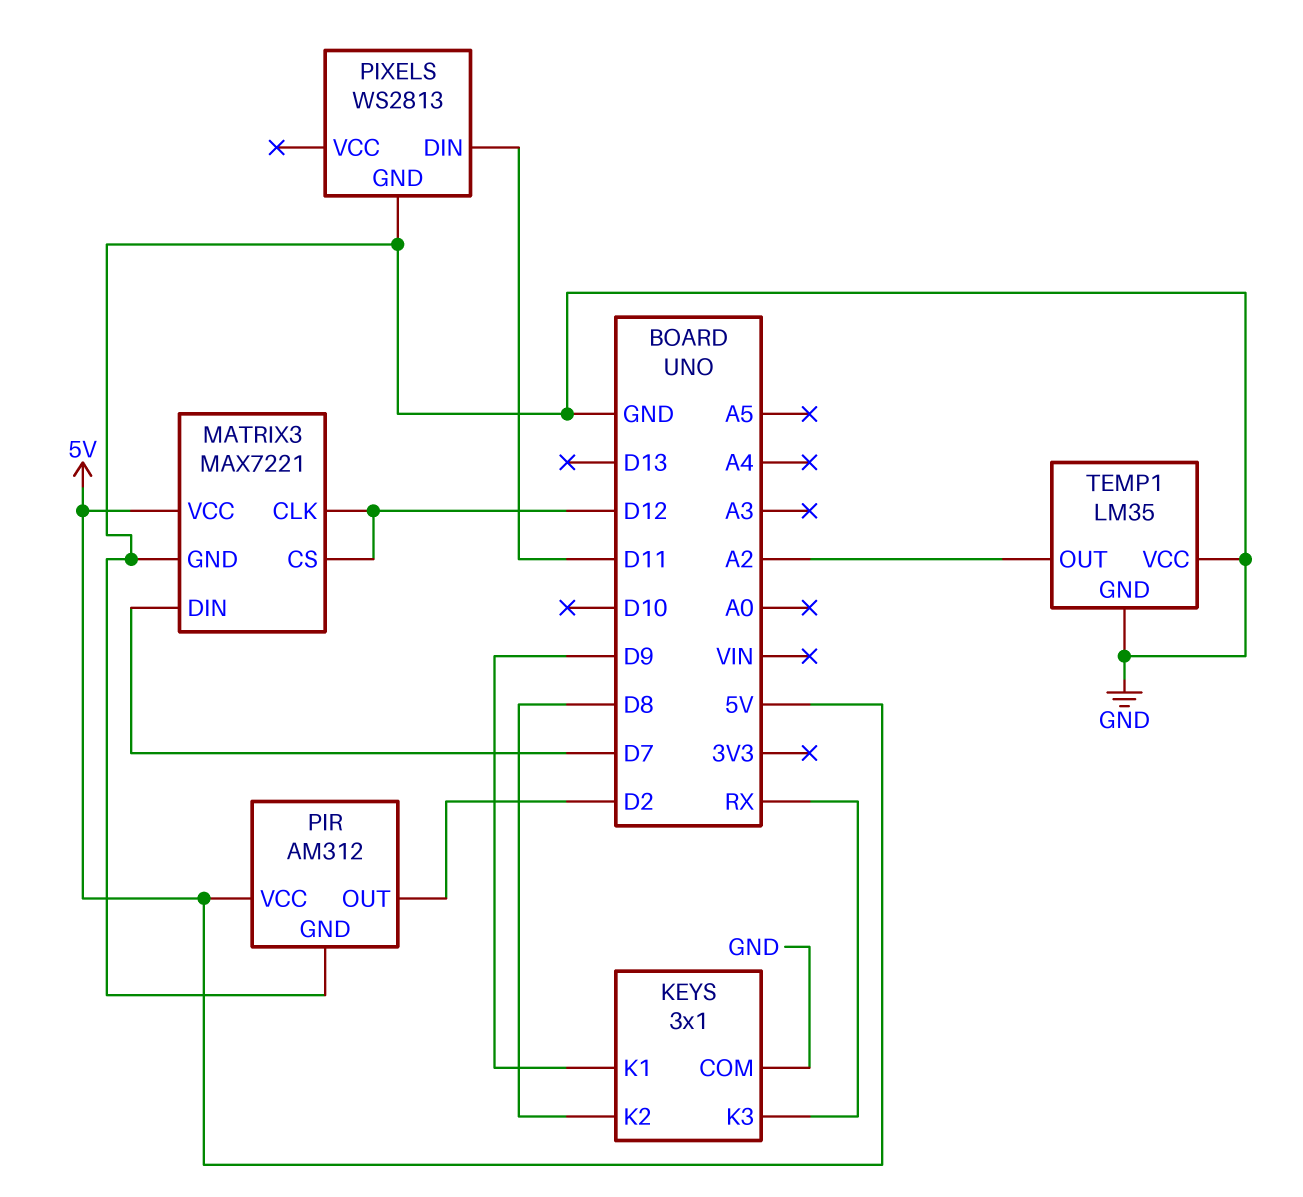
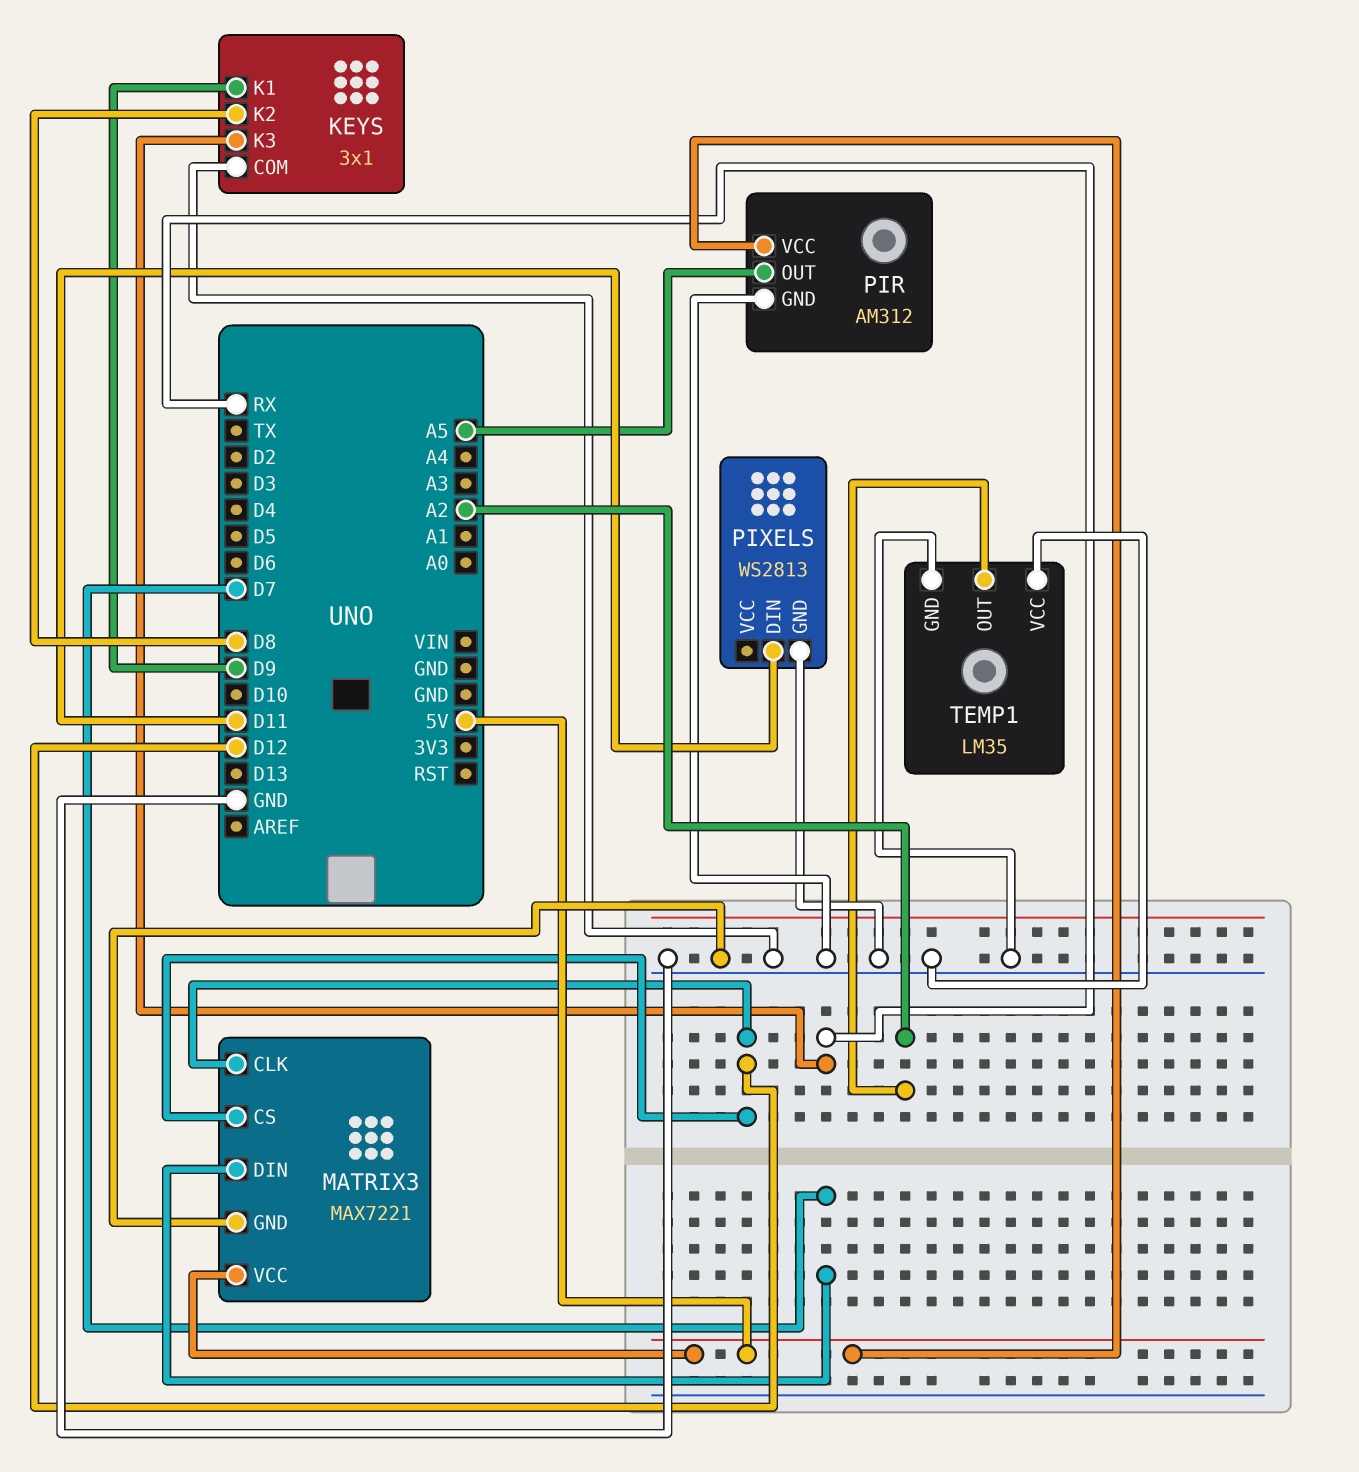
PIR pin OUT: D2 -> A5

